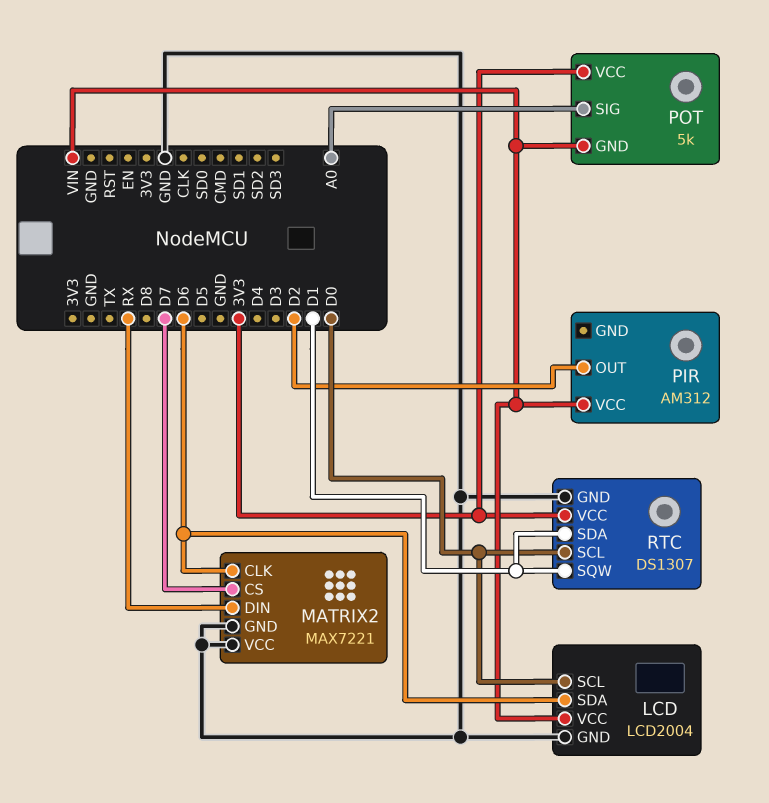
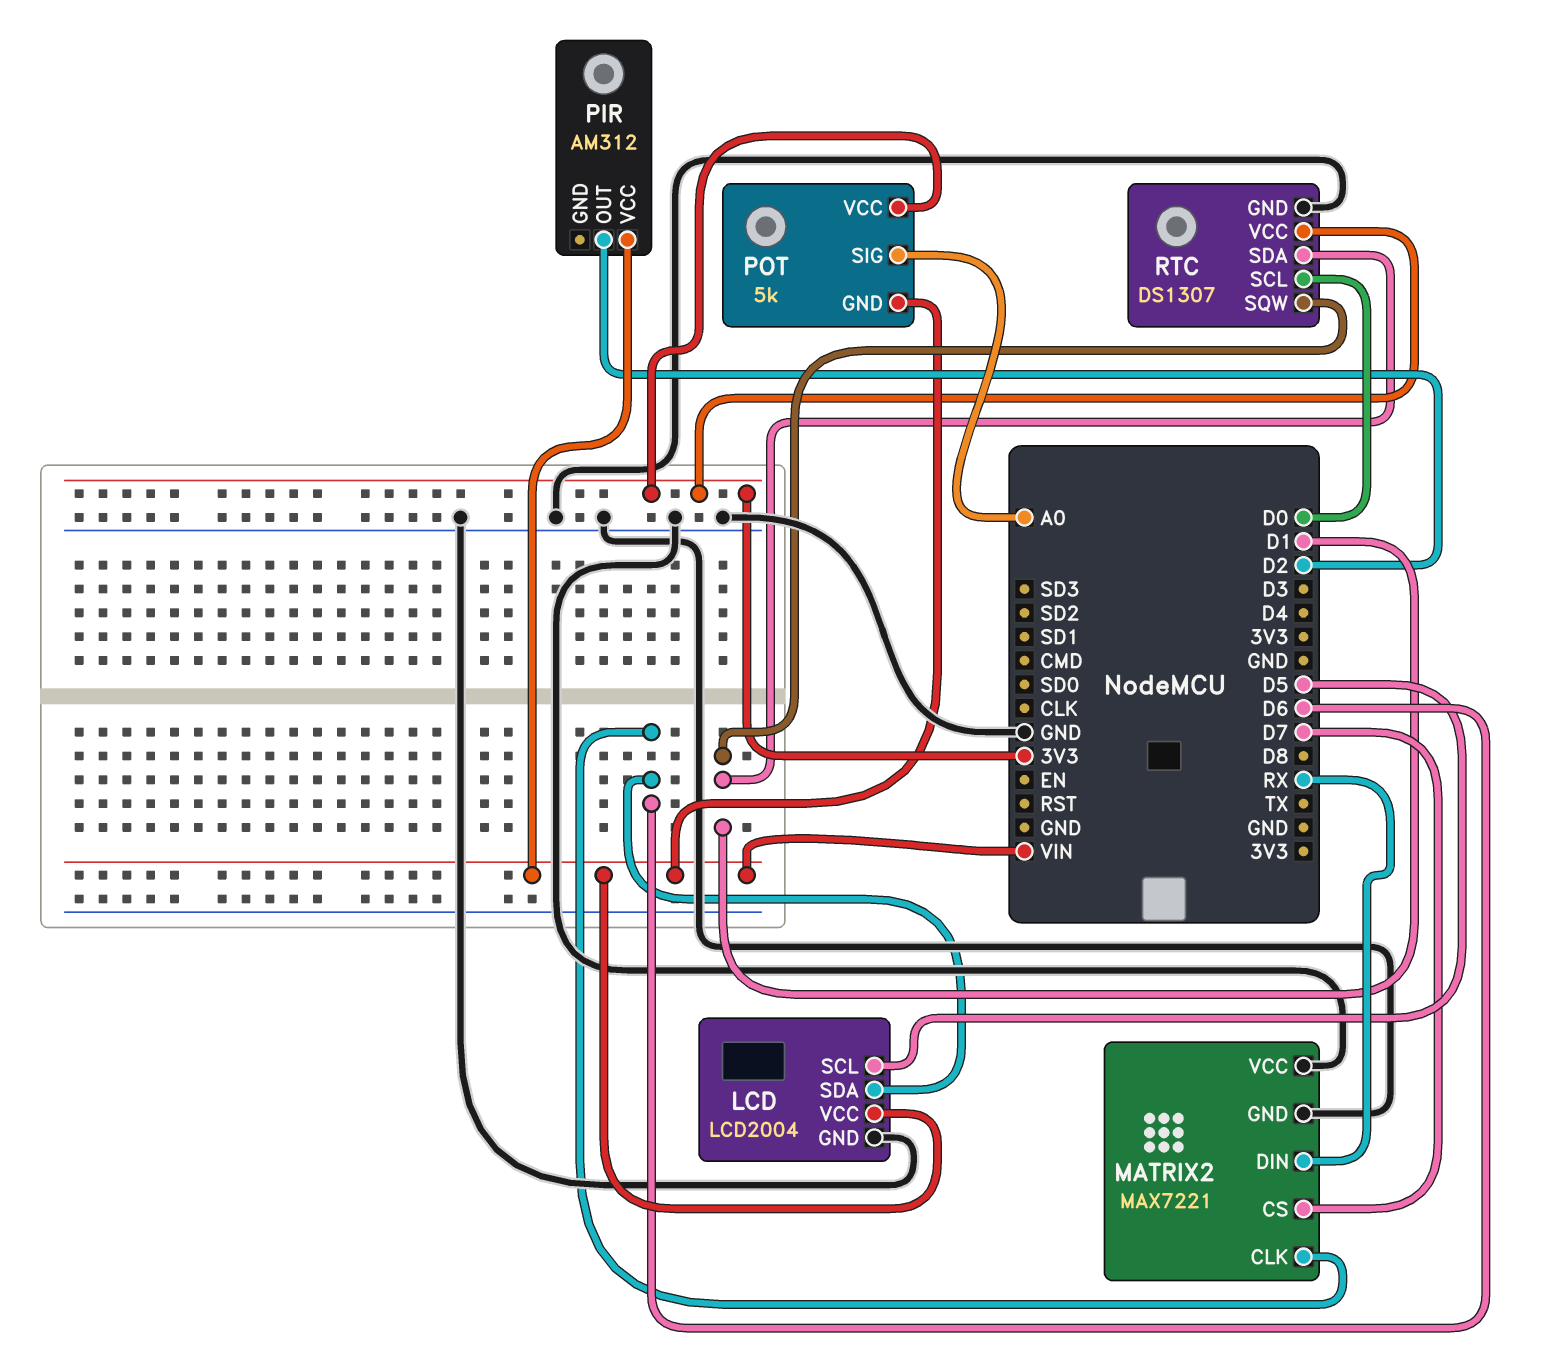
LCD pin SCL: D0 -> D5

